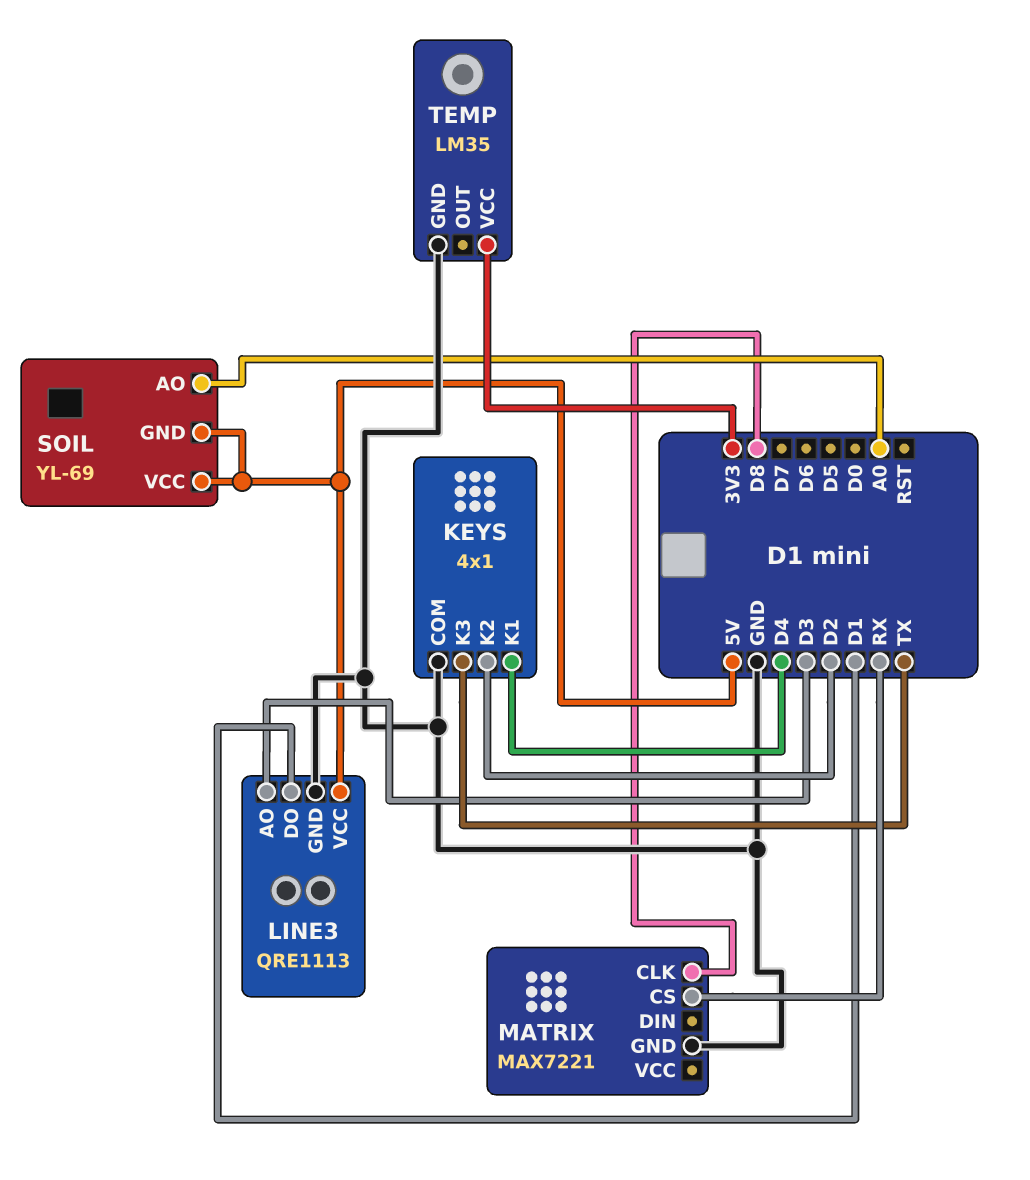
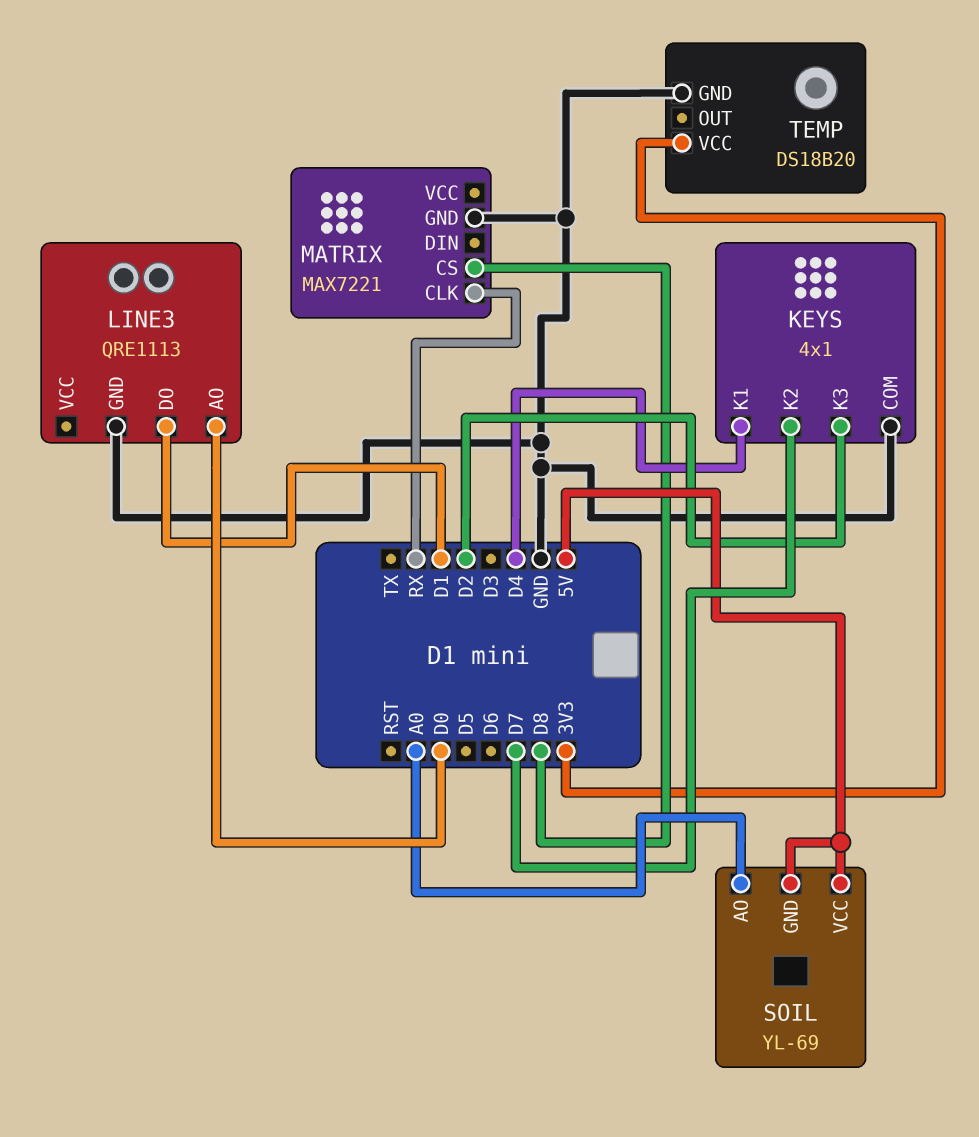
KEYS pin K2: D2 -> D7
KEYS pin K3: TX -> D2
LINE3 pin AO: D3 -> D0
LINE3 pin VCC: 5V -> none
MATRIX pin CLK: D8 -> RX
MATRIX pin CS: RX -> D8
TEMP: LM35 -> DS18B20

